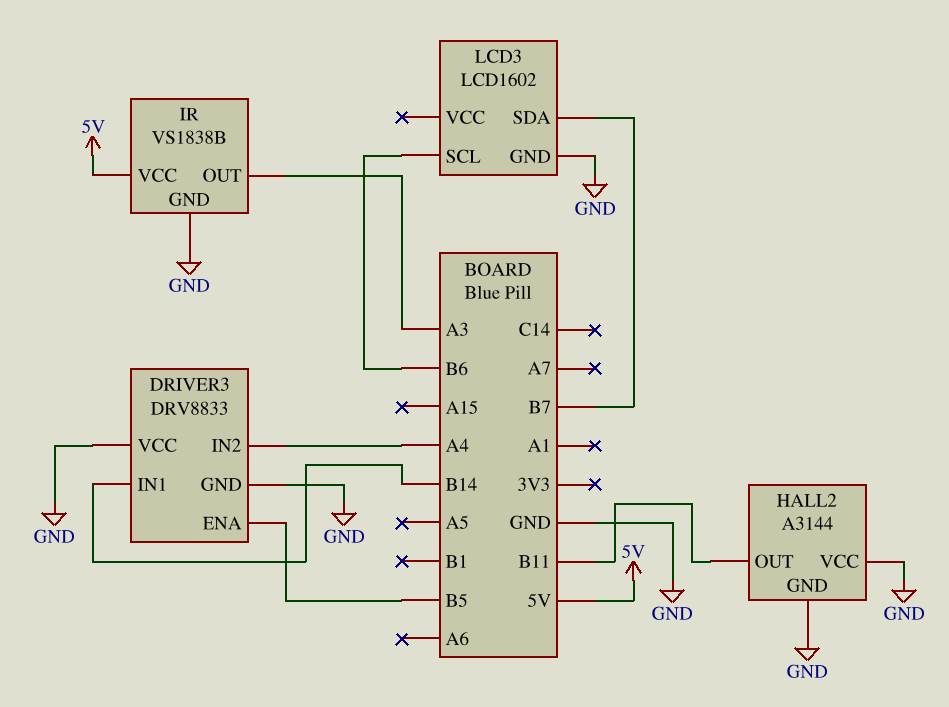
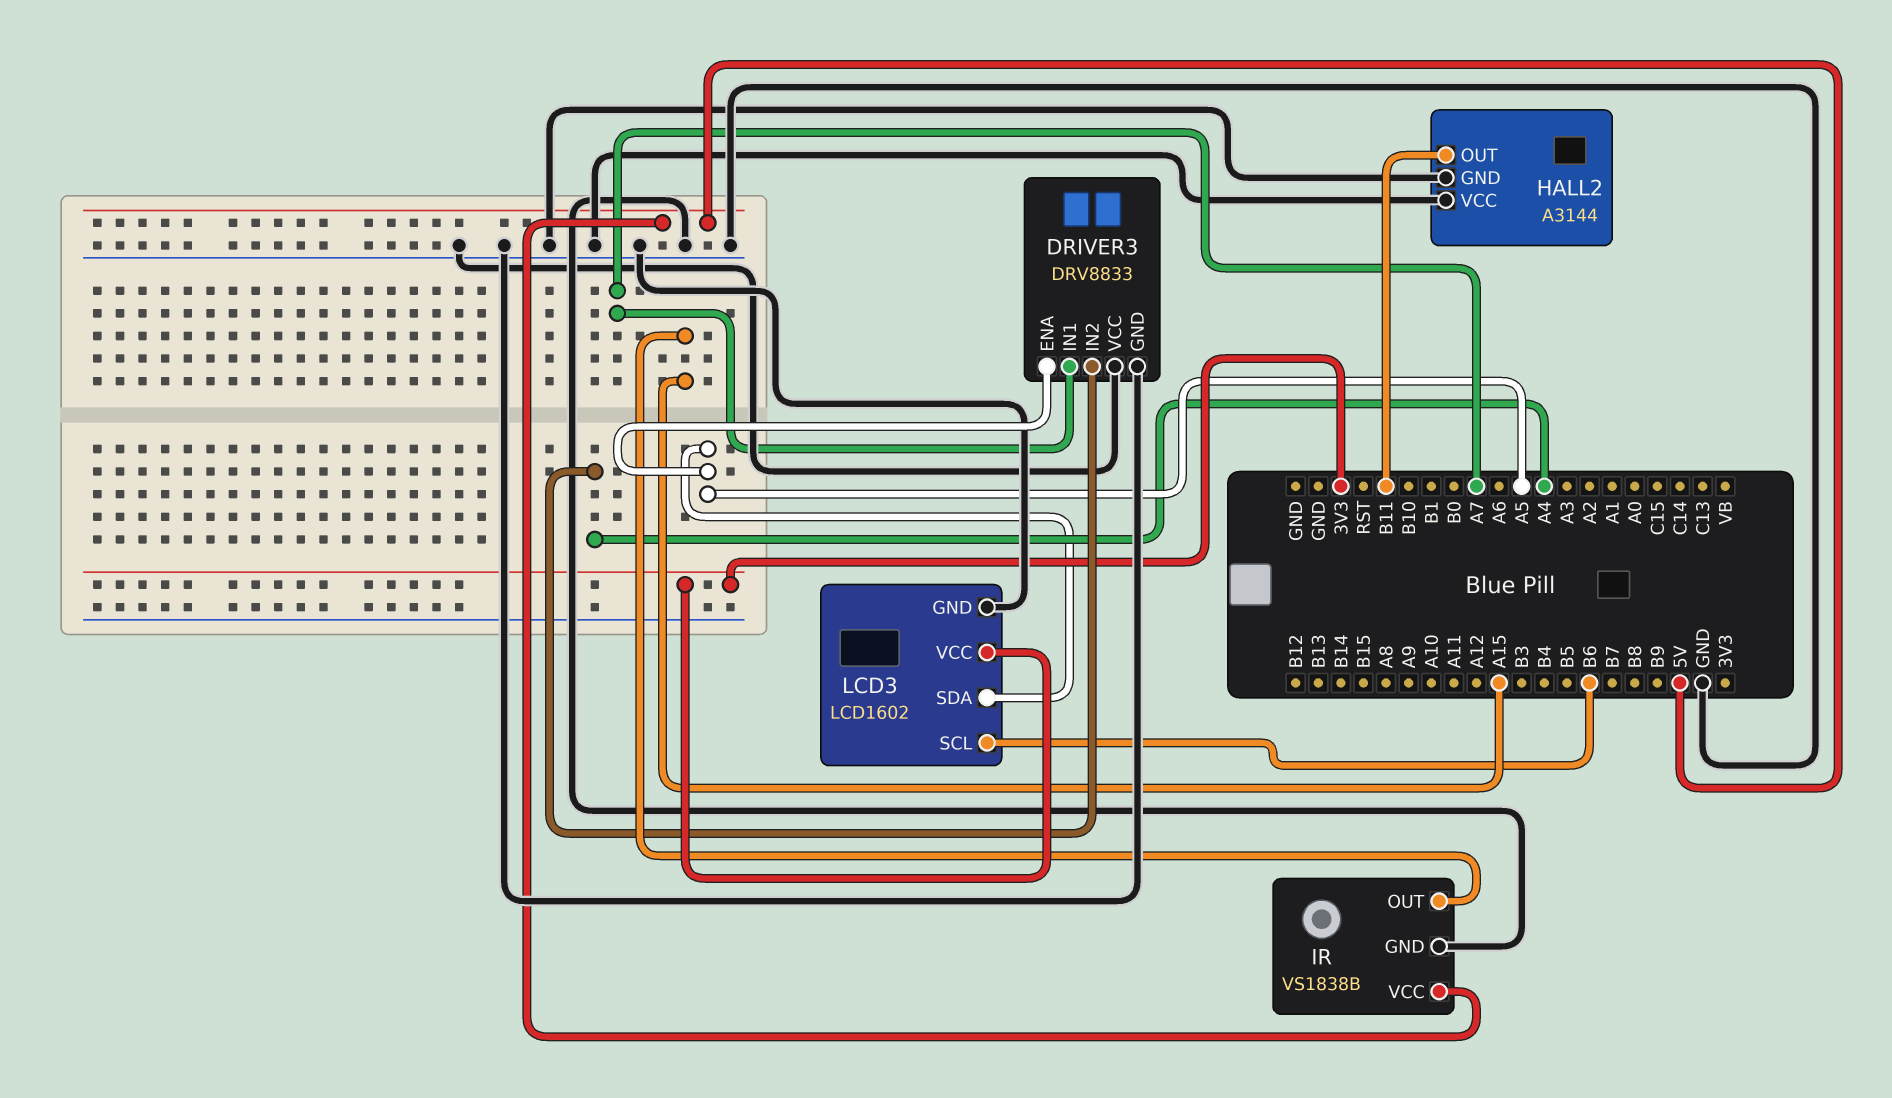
DRIVER3 pin ENA: B5 -> A5
DRIVER3 pin IN1: B14 -> A7
IR pin OUT: A3 -> A15
LCD3 pin SDA: B7 -> A5
LCD3 pin VCC: none -> 3V3

